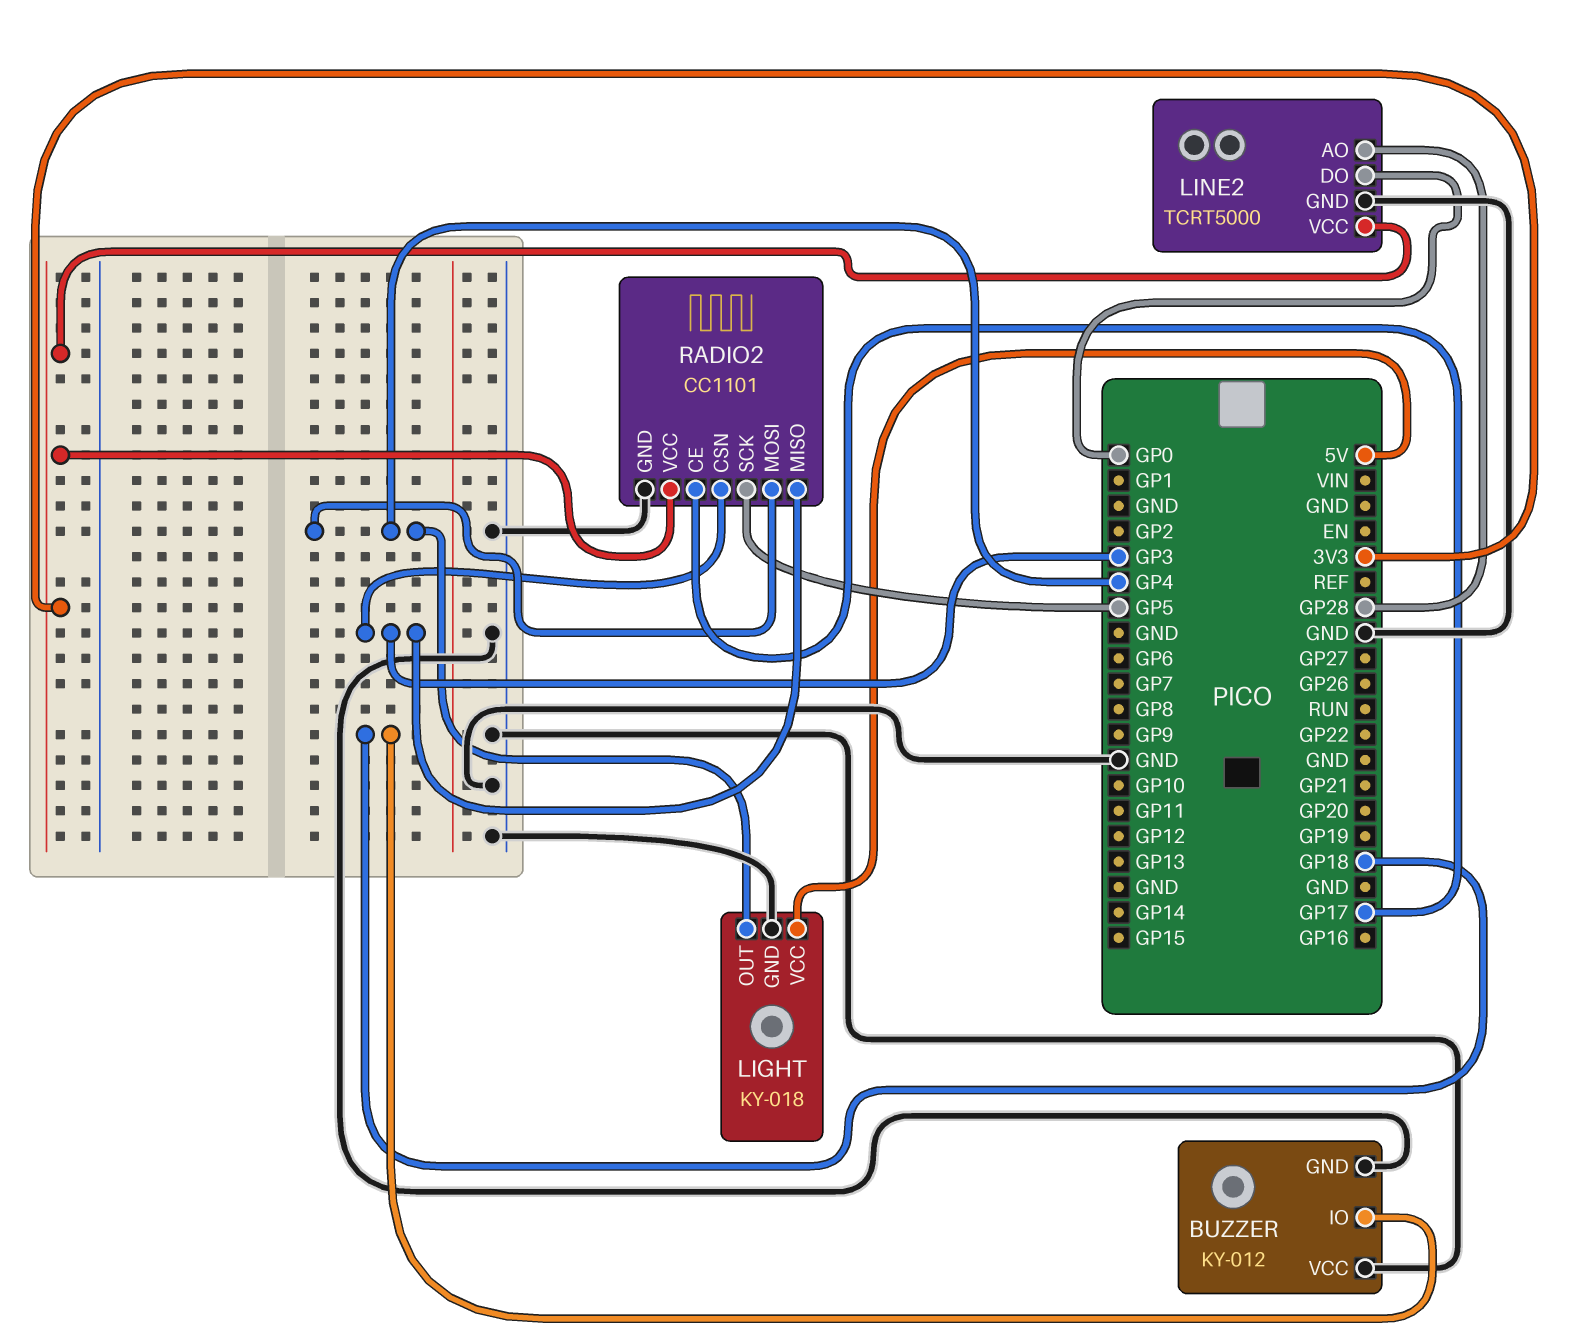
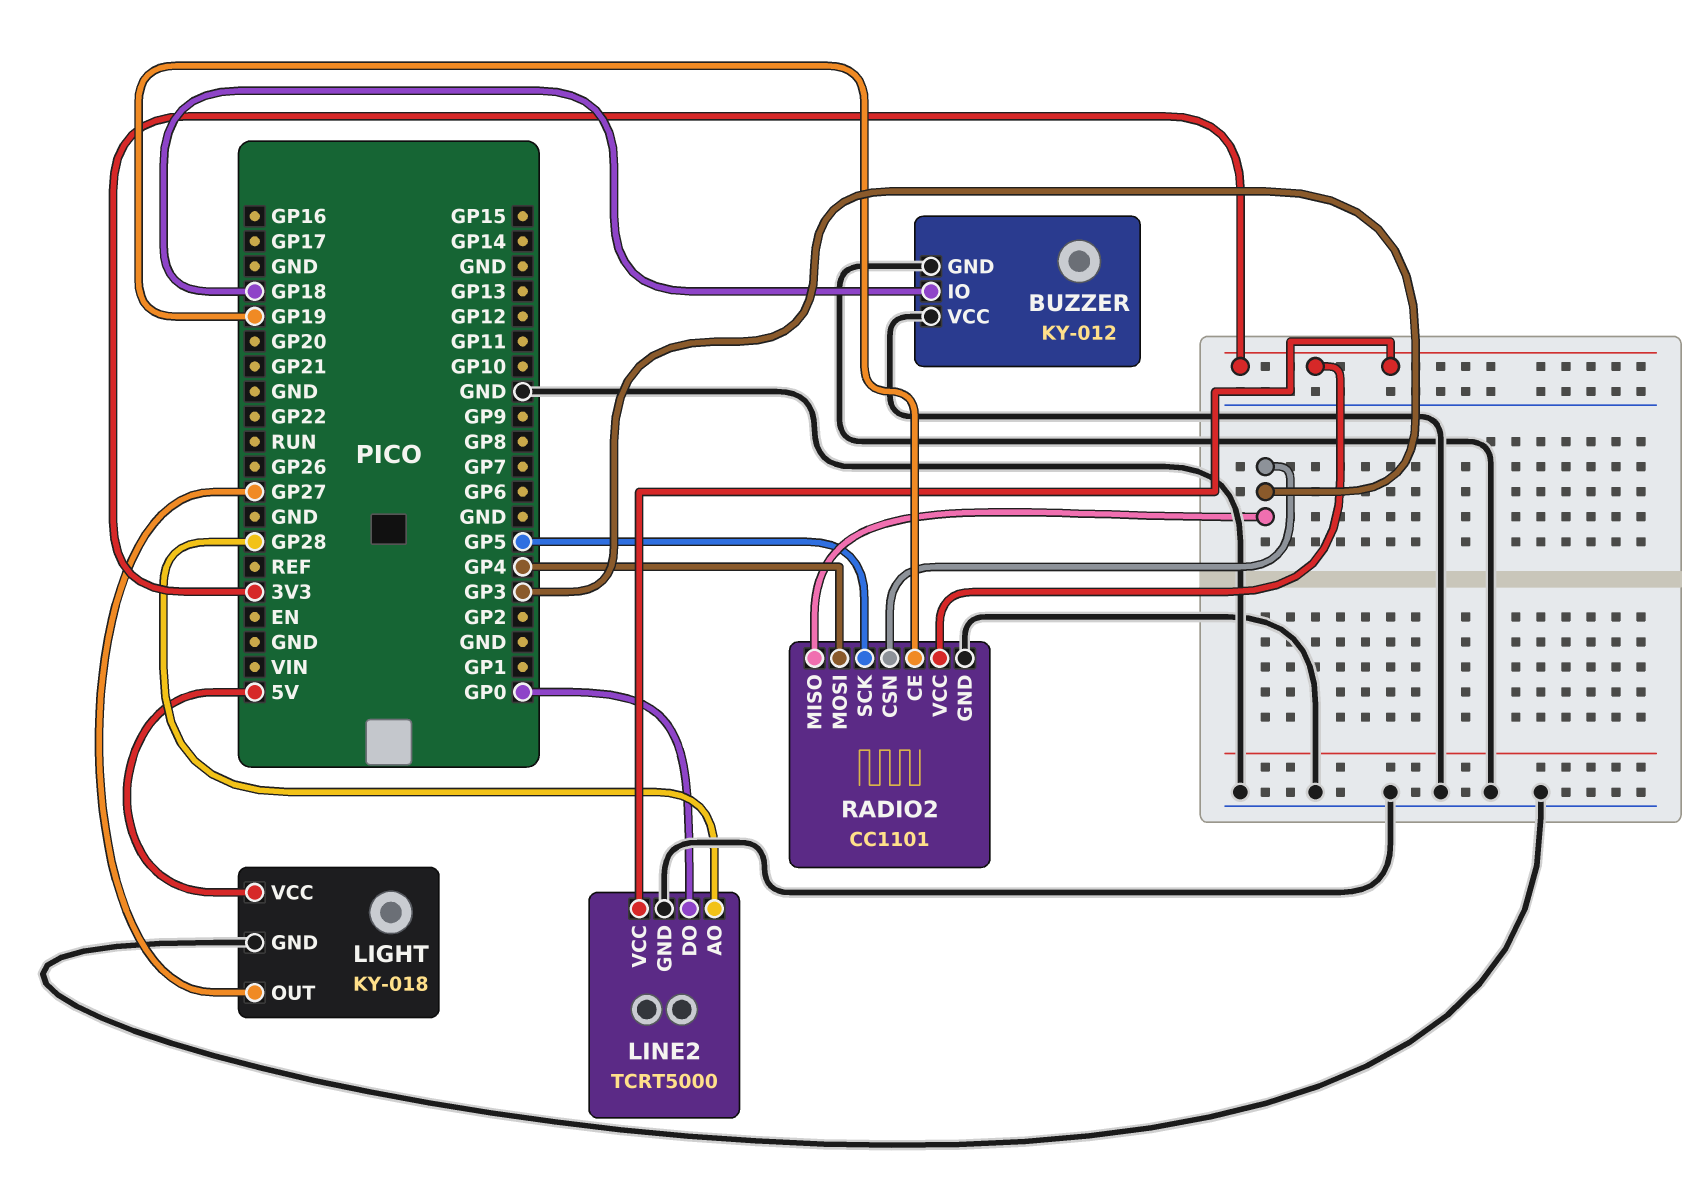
LIGHT pin OUT: GP4 -> GP27
RADIO2 pin CE: GP17 -> GP19

